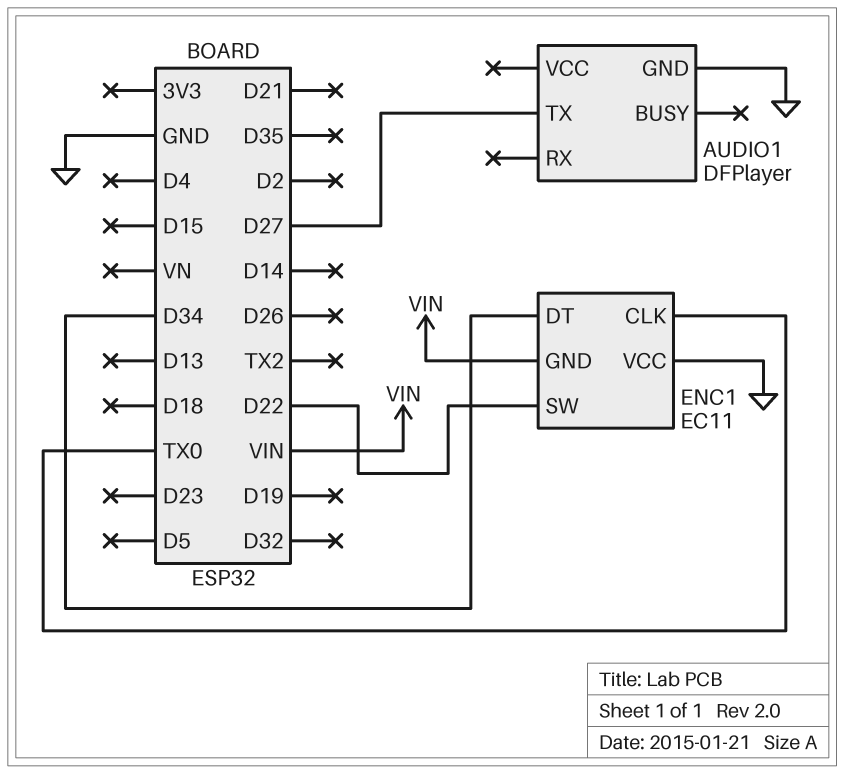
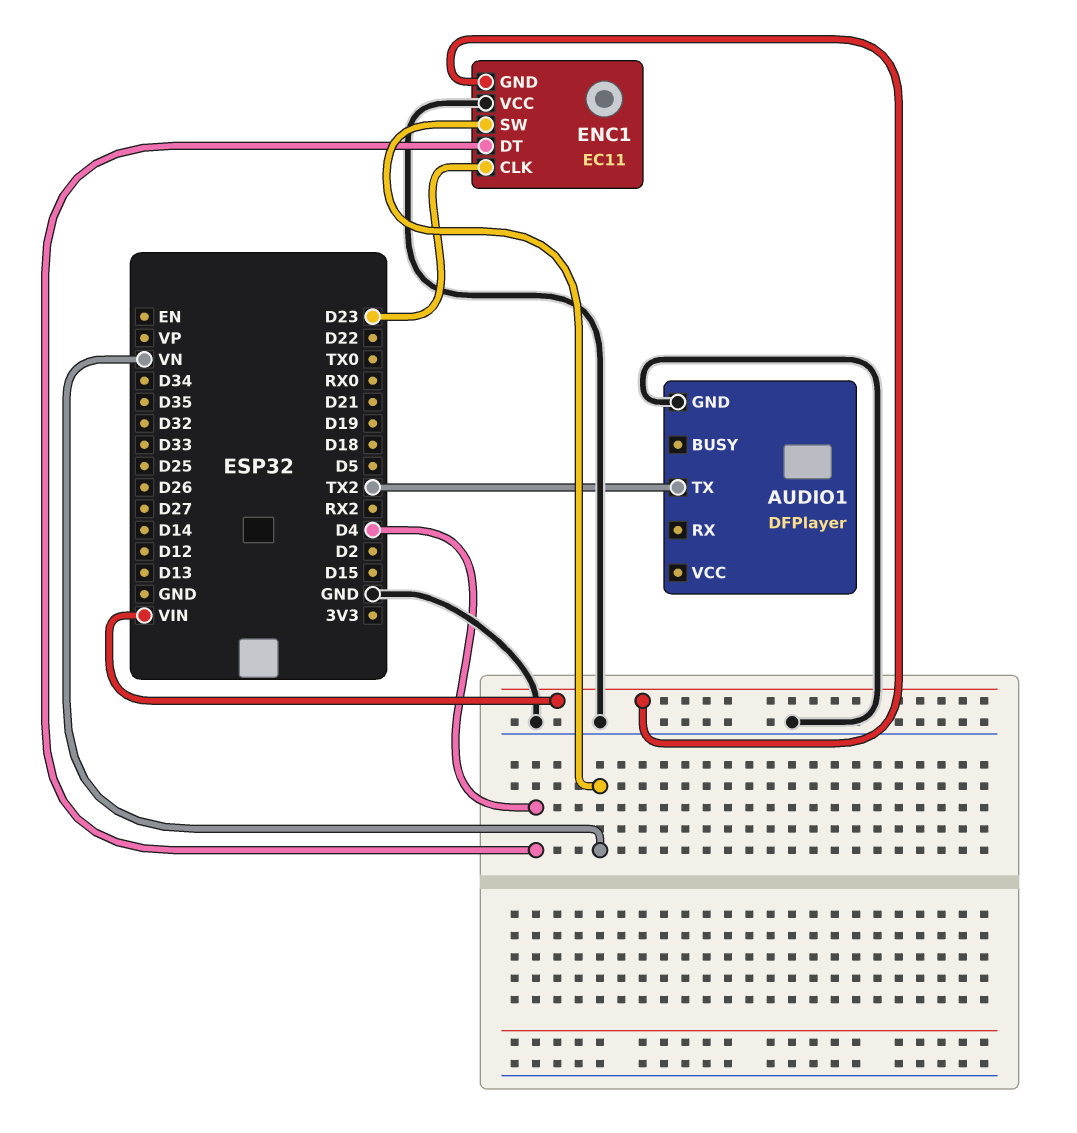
AUDIO1 pin TX: D27 -> TX2
ENC1 pin CLK: TX0 -> D23
ENC1 pin DT: D34 -> D4
ENC1 pin SW: D22 -> VN

